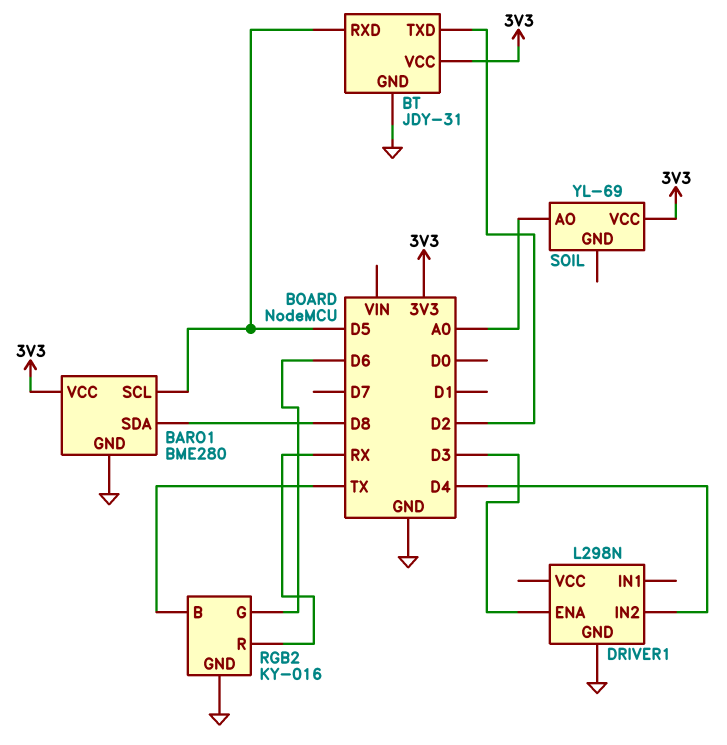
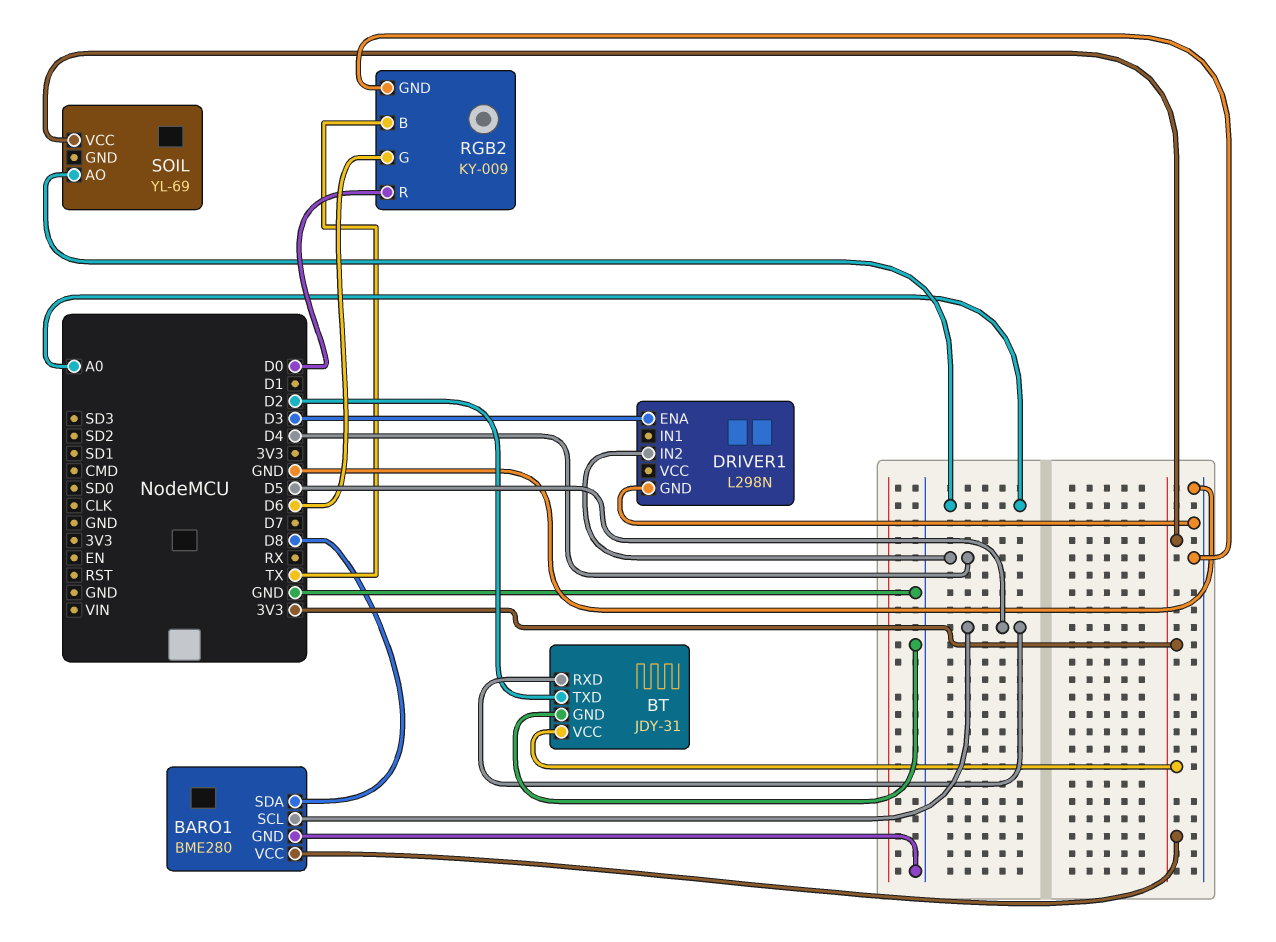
RGB2: KY-016 -> KY-009
RGB2 pin R: RX -> D0

